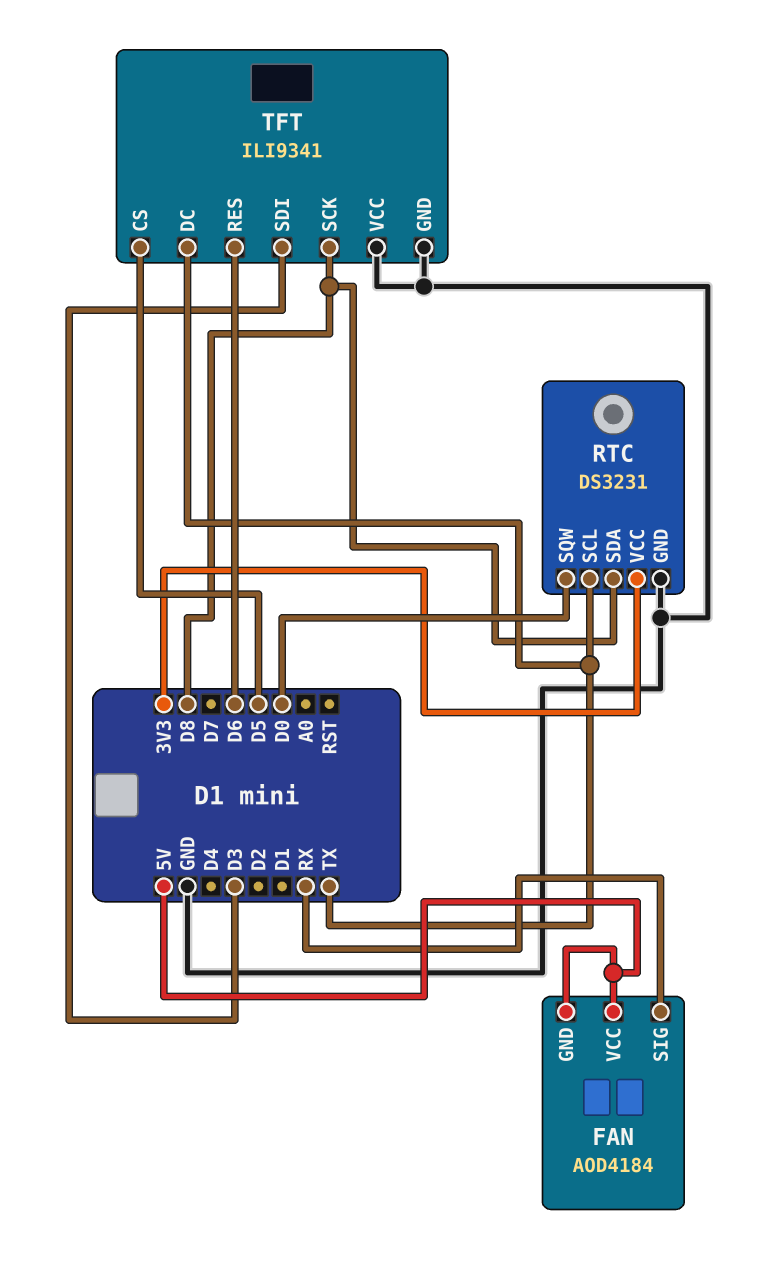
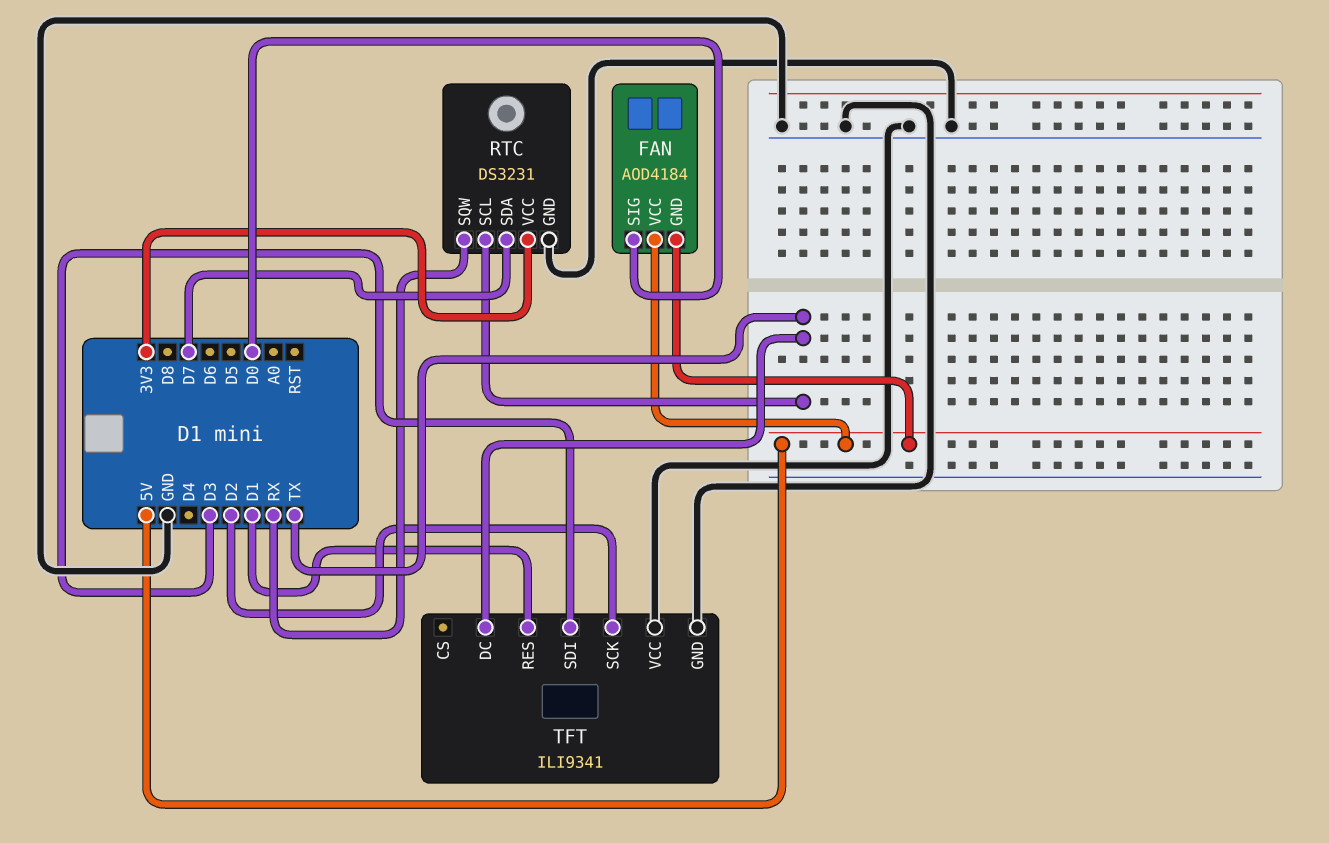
FAN pin SIG: RX -> D0
RTC pin SDA: D8 -> D7
RTC pin SQW: D0 -> RX
TFT pin CS: D5 -> none
TFT pin RES: D6 -> D1
TFT pin SCK: D8 -> D2

